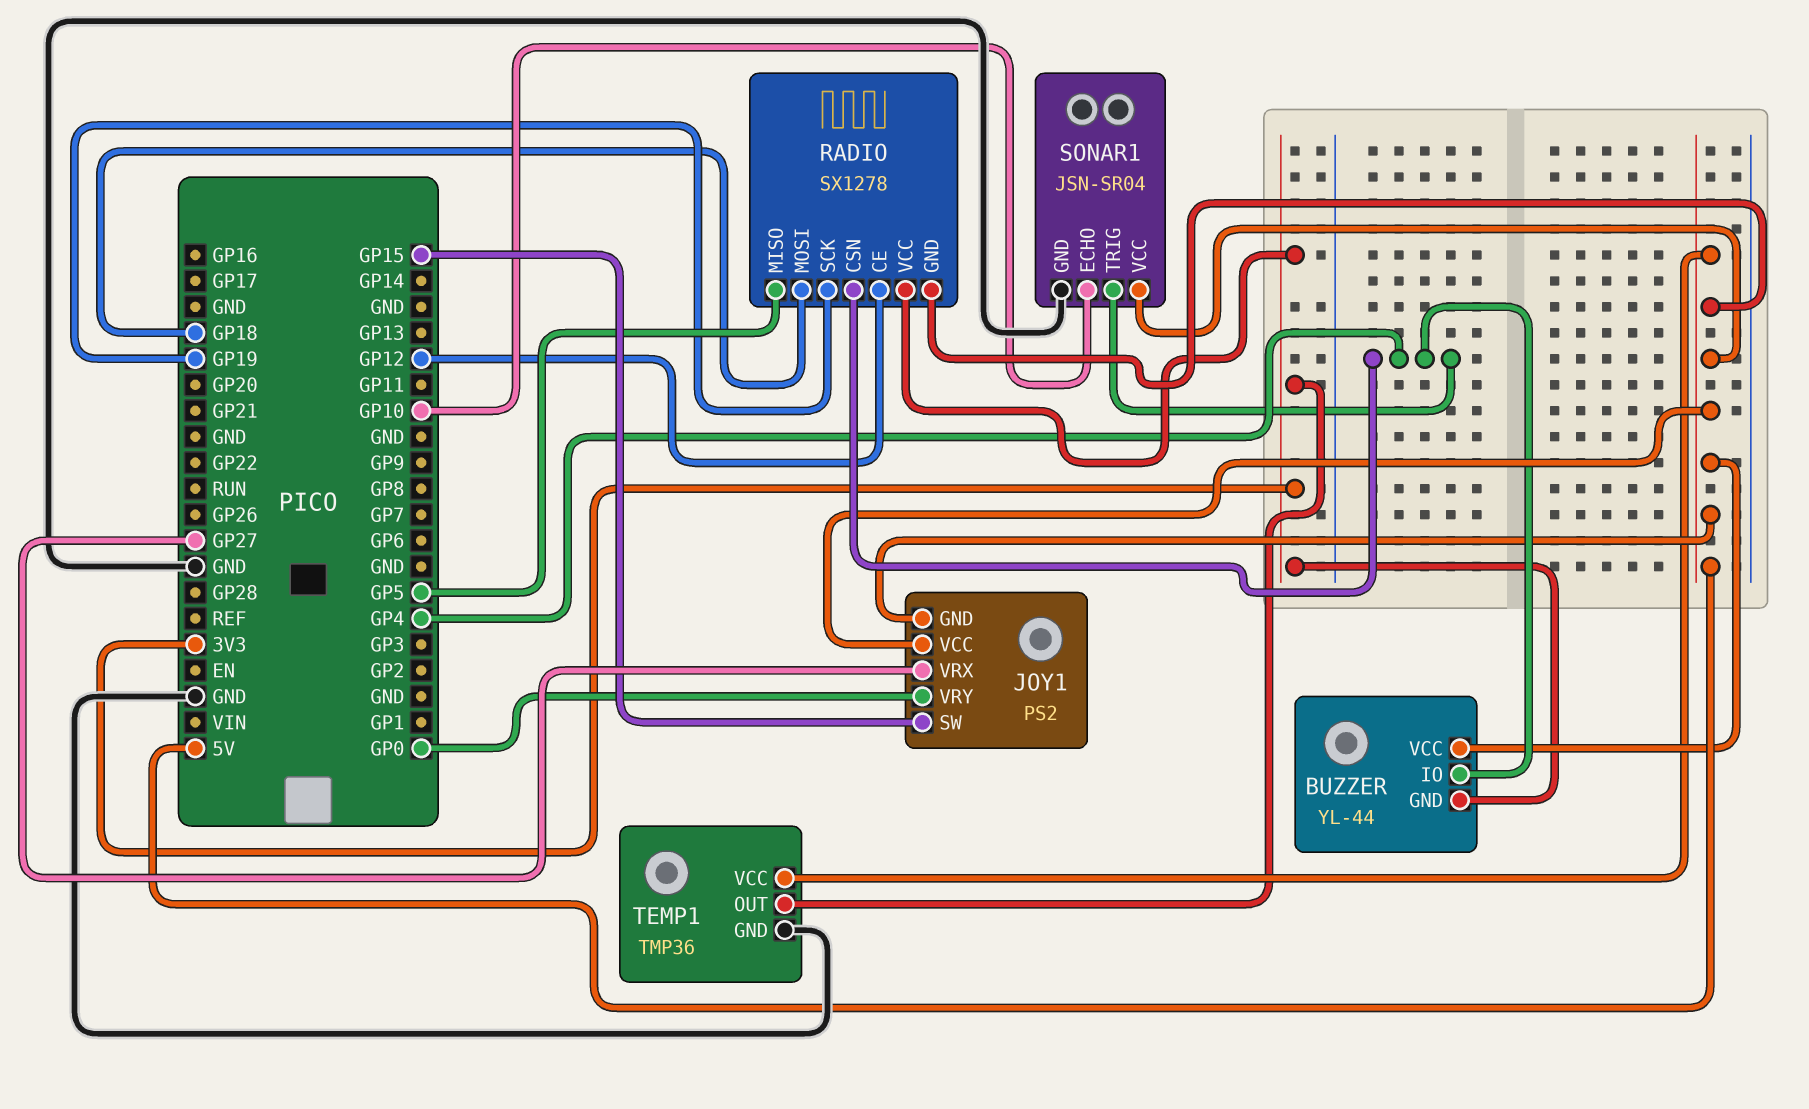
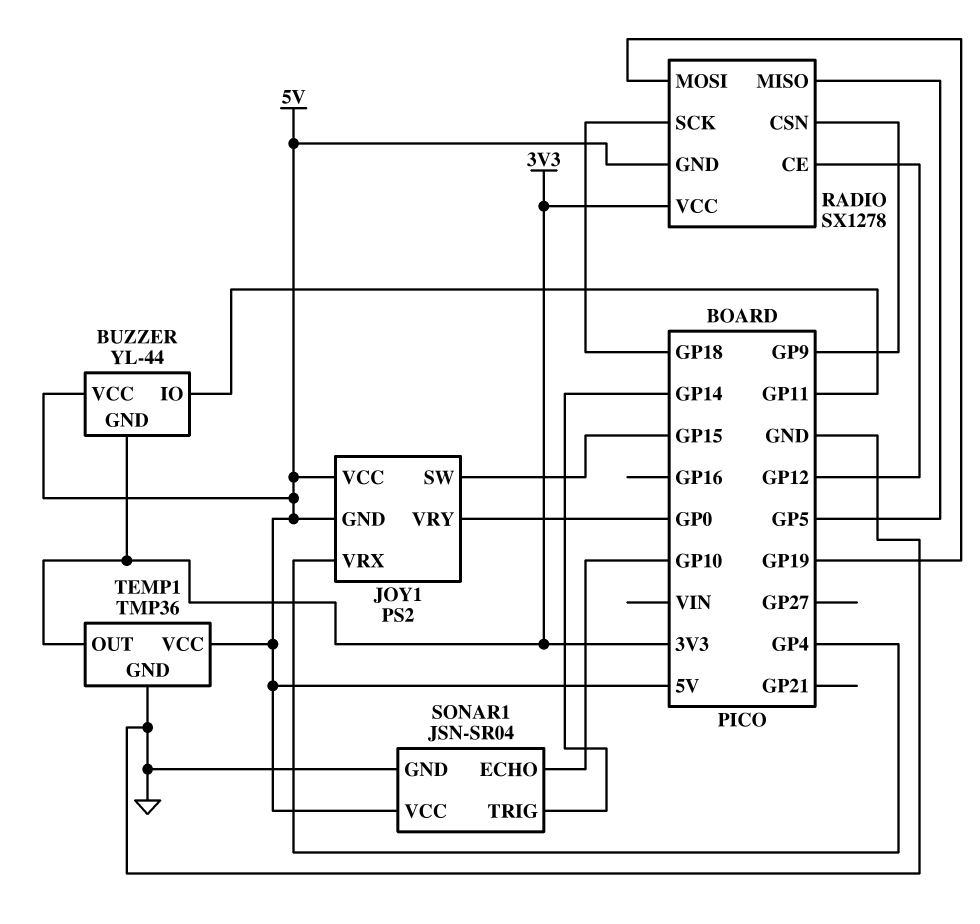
BUZZER pin IO: GP4 -> GP11
JOY1 pin VRX: GP27 -> GP4
RADIO pin CSN: GP4 -> GP9
RADIO pin MOSI: GP18 -> GP19
RADIO pin SCK: GP19 -> GP18
SONAR1 pin TRIG: GP4 -> GP14

